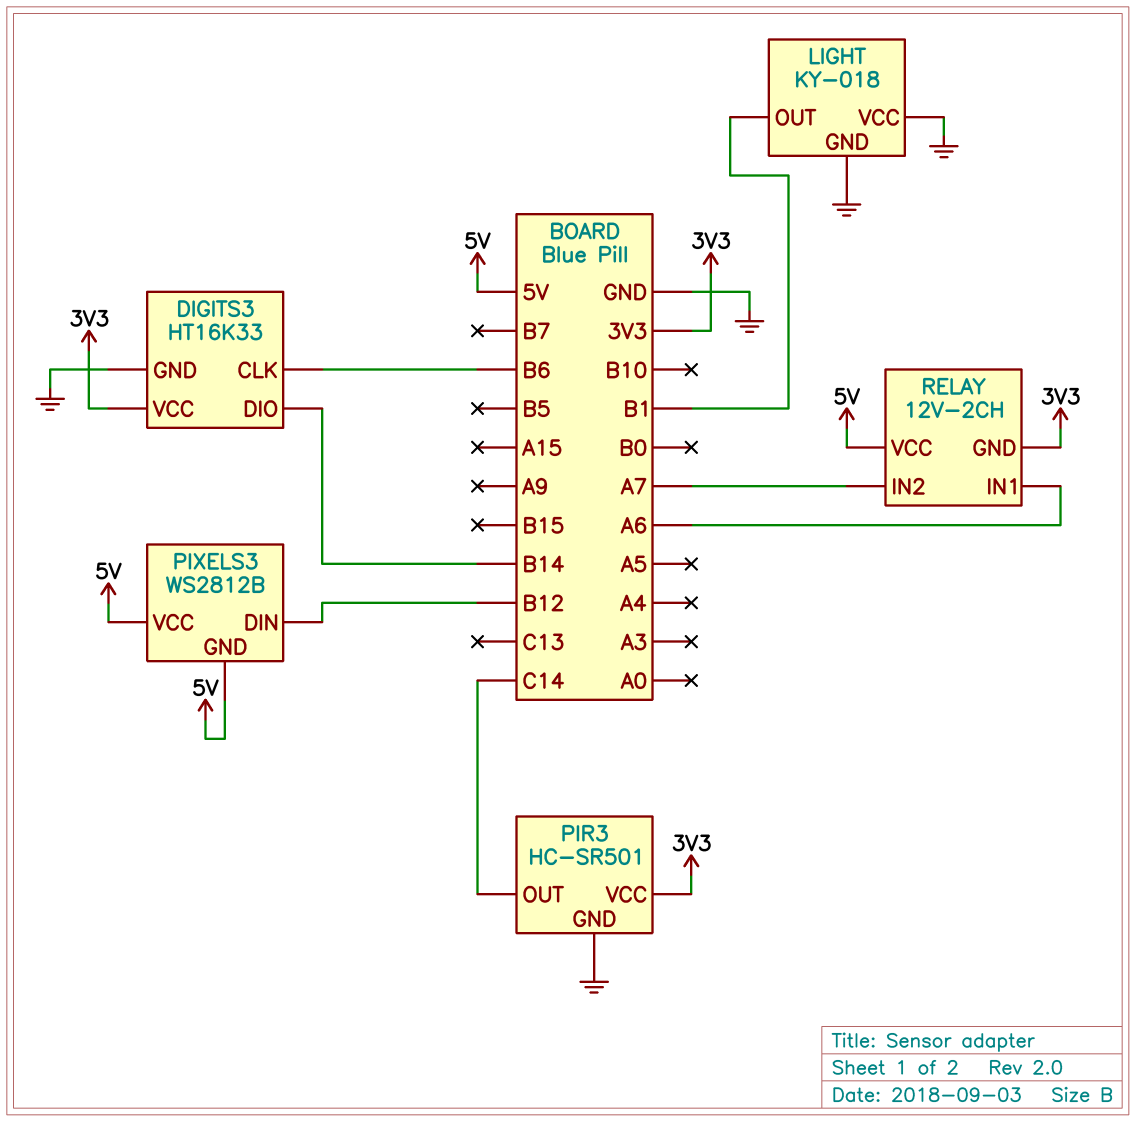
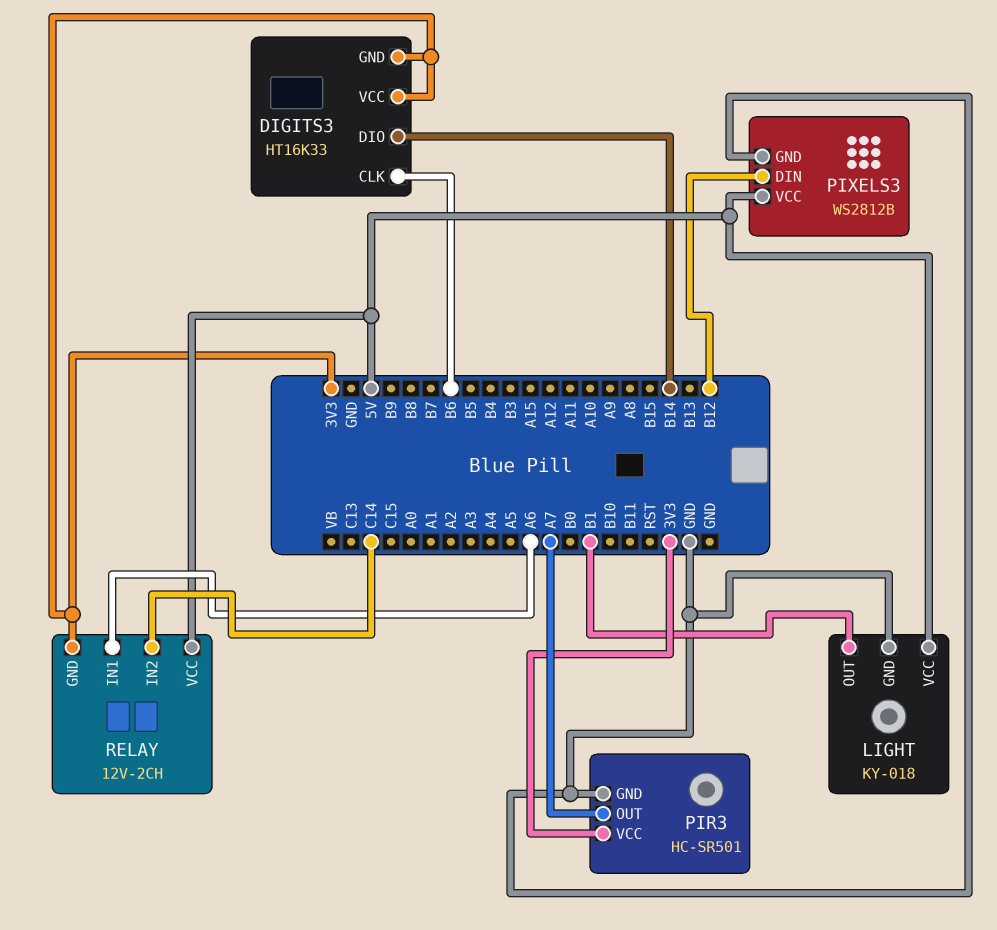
DIGITS3 pin GND: GND -> 3V3
LIGHT pin VCC: GND -> 5V
PIR3 pin OUT: C14 -> A7
PIXELS3 pin GND: 5V -> GND
RELAY pin IN2: A7 -> C14

